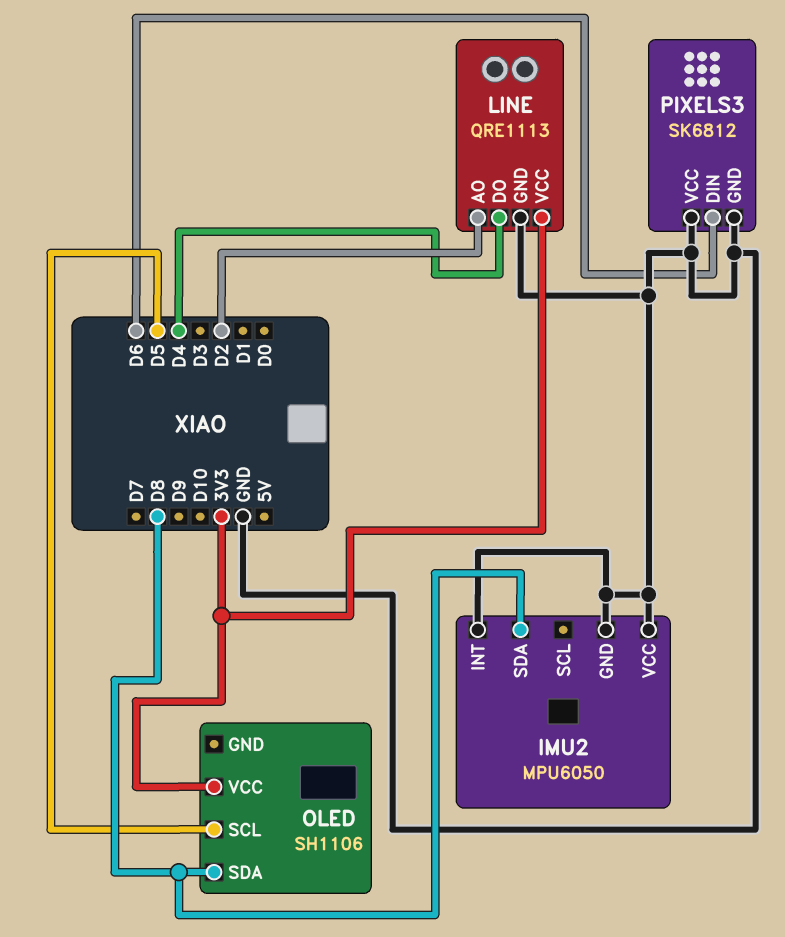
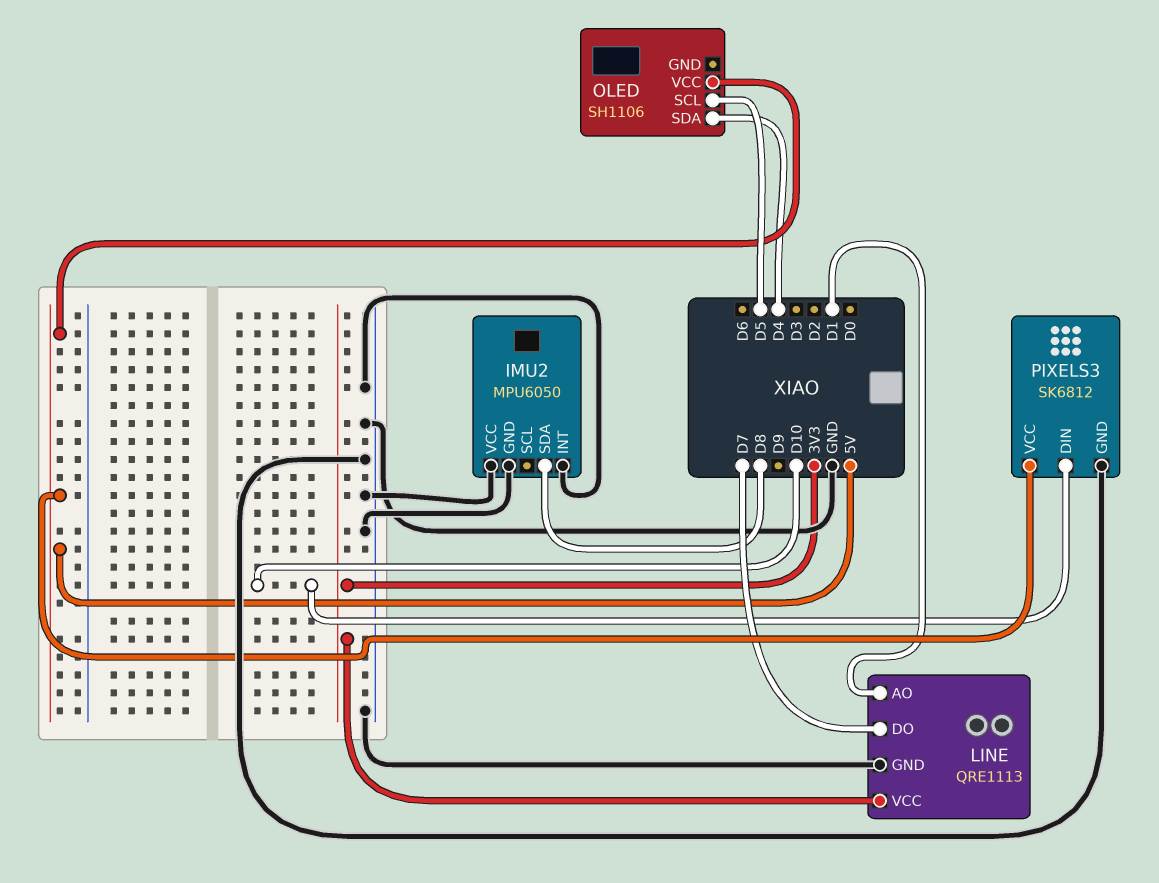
LINE pin AO: D2 -> D1
LINE pin DO: D4 -> D7
OLED pin SDA: D8 -> D4
OLED pin VCC: 3V3 -> 5V
PIXELS3 pin DIN: D6 -> D10
PIXELS3 pin VCC: GND -> 5V

